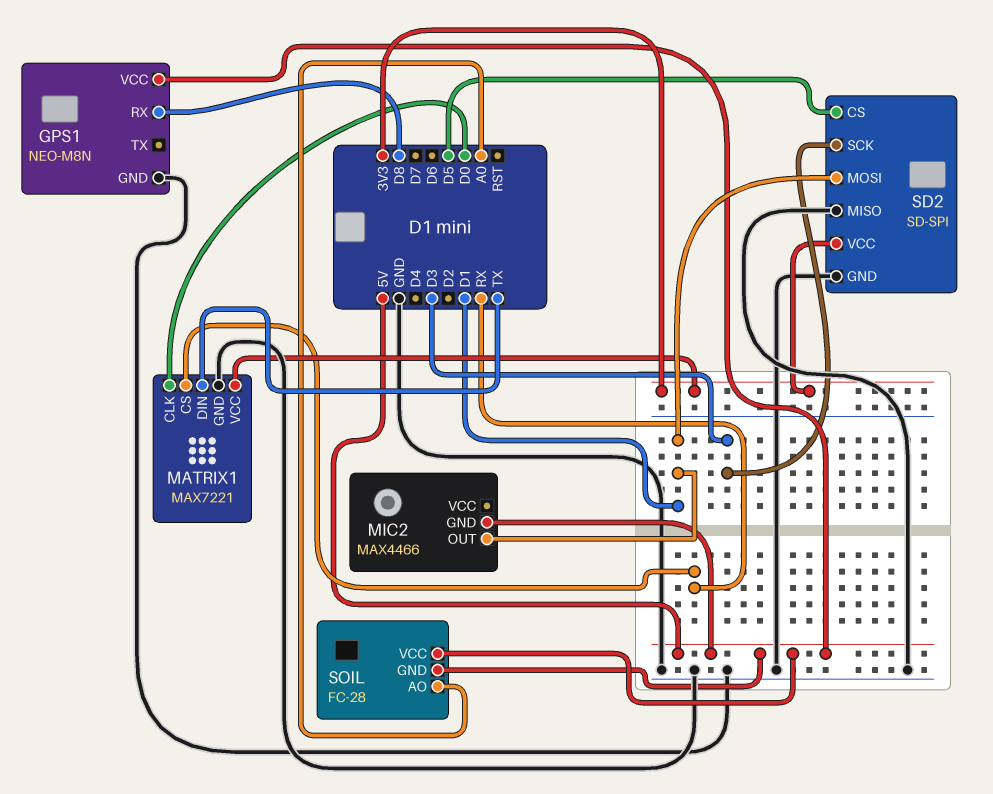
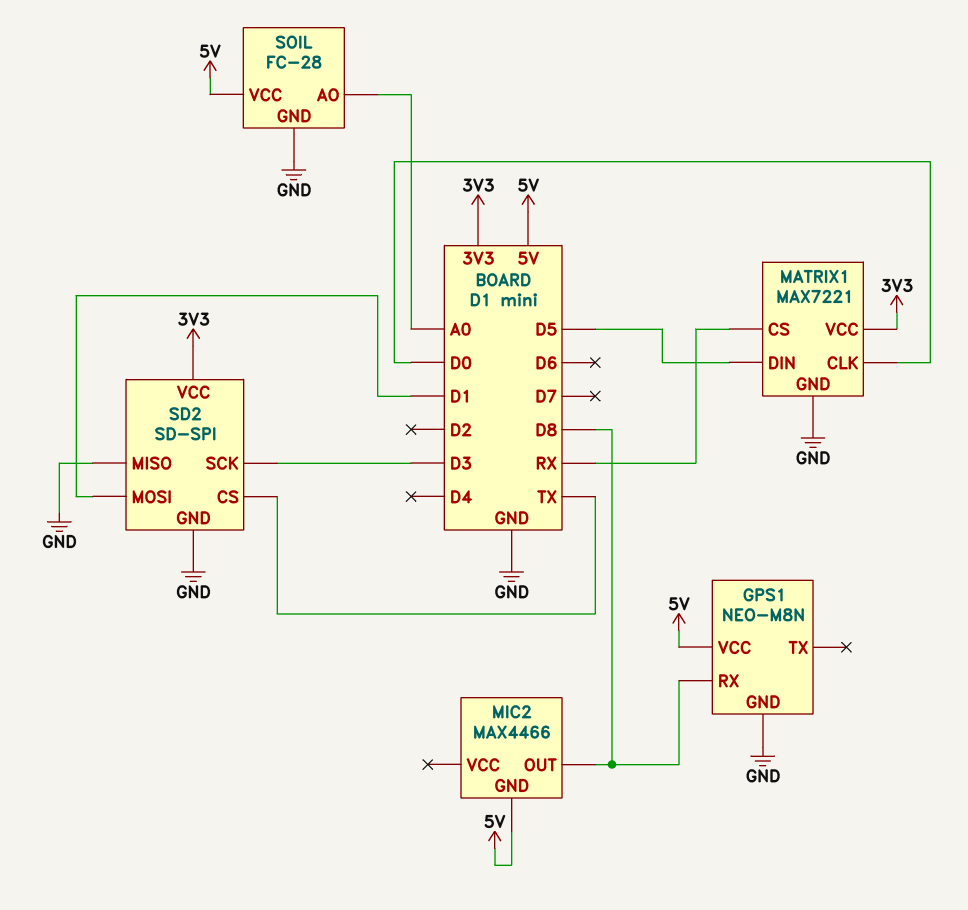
MATRIX1 pin DIN: TX -> D5
MIC2 pin OUT: D1 -> D8
SD2 pin CS: D5 -> TX
SOIL pin GND: 5V -> GND

